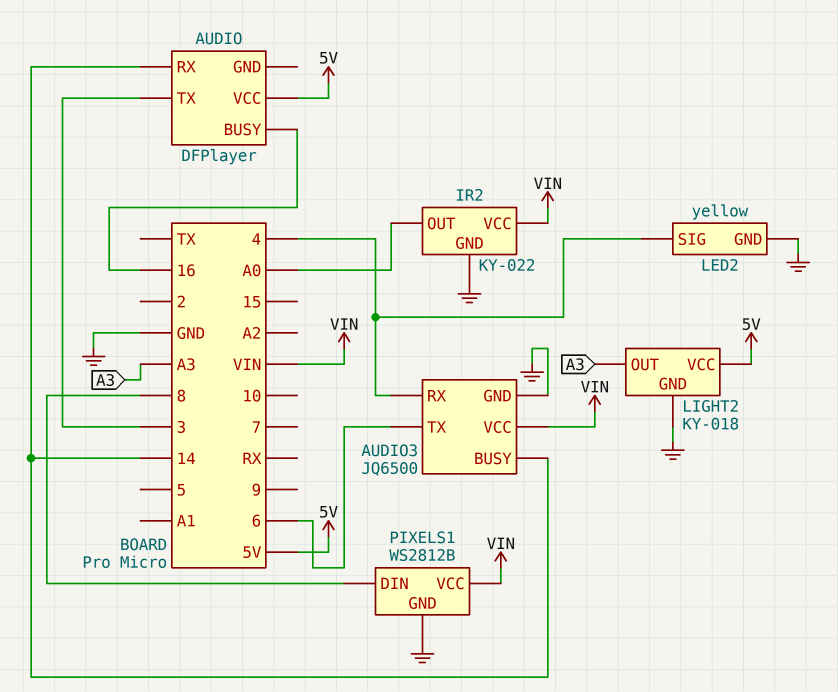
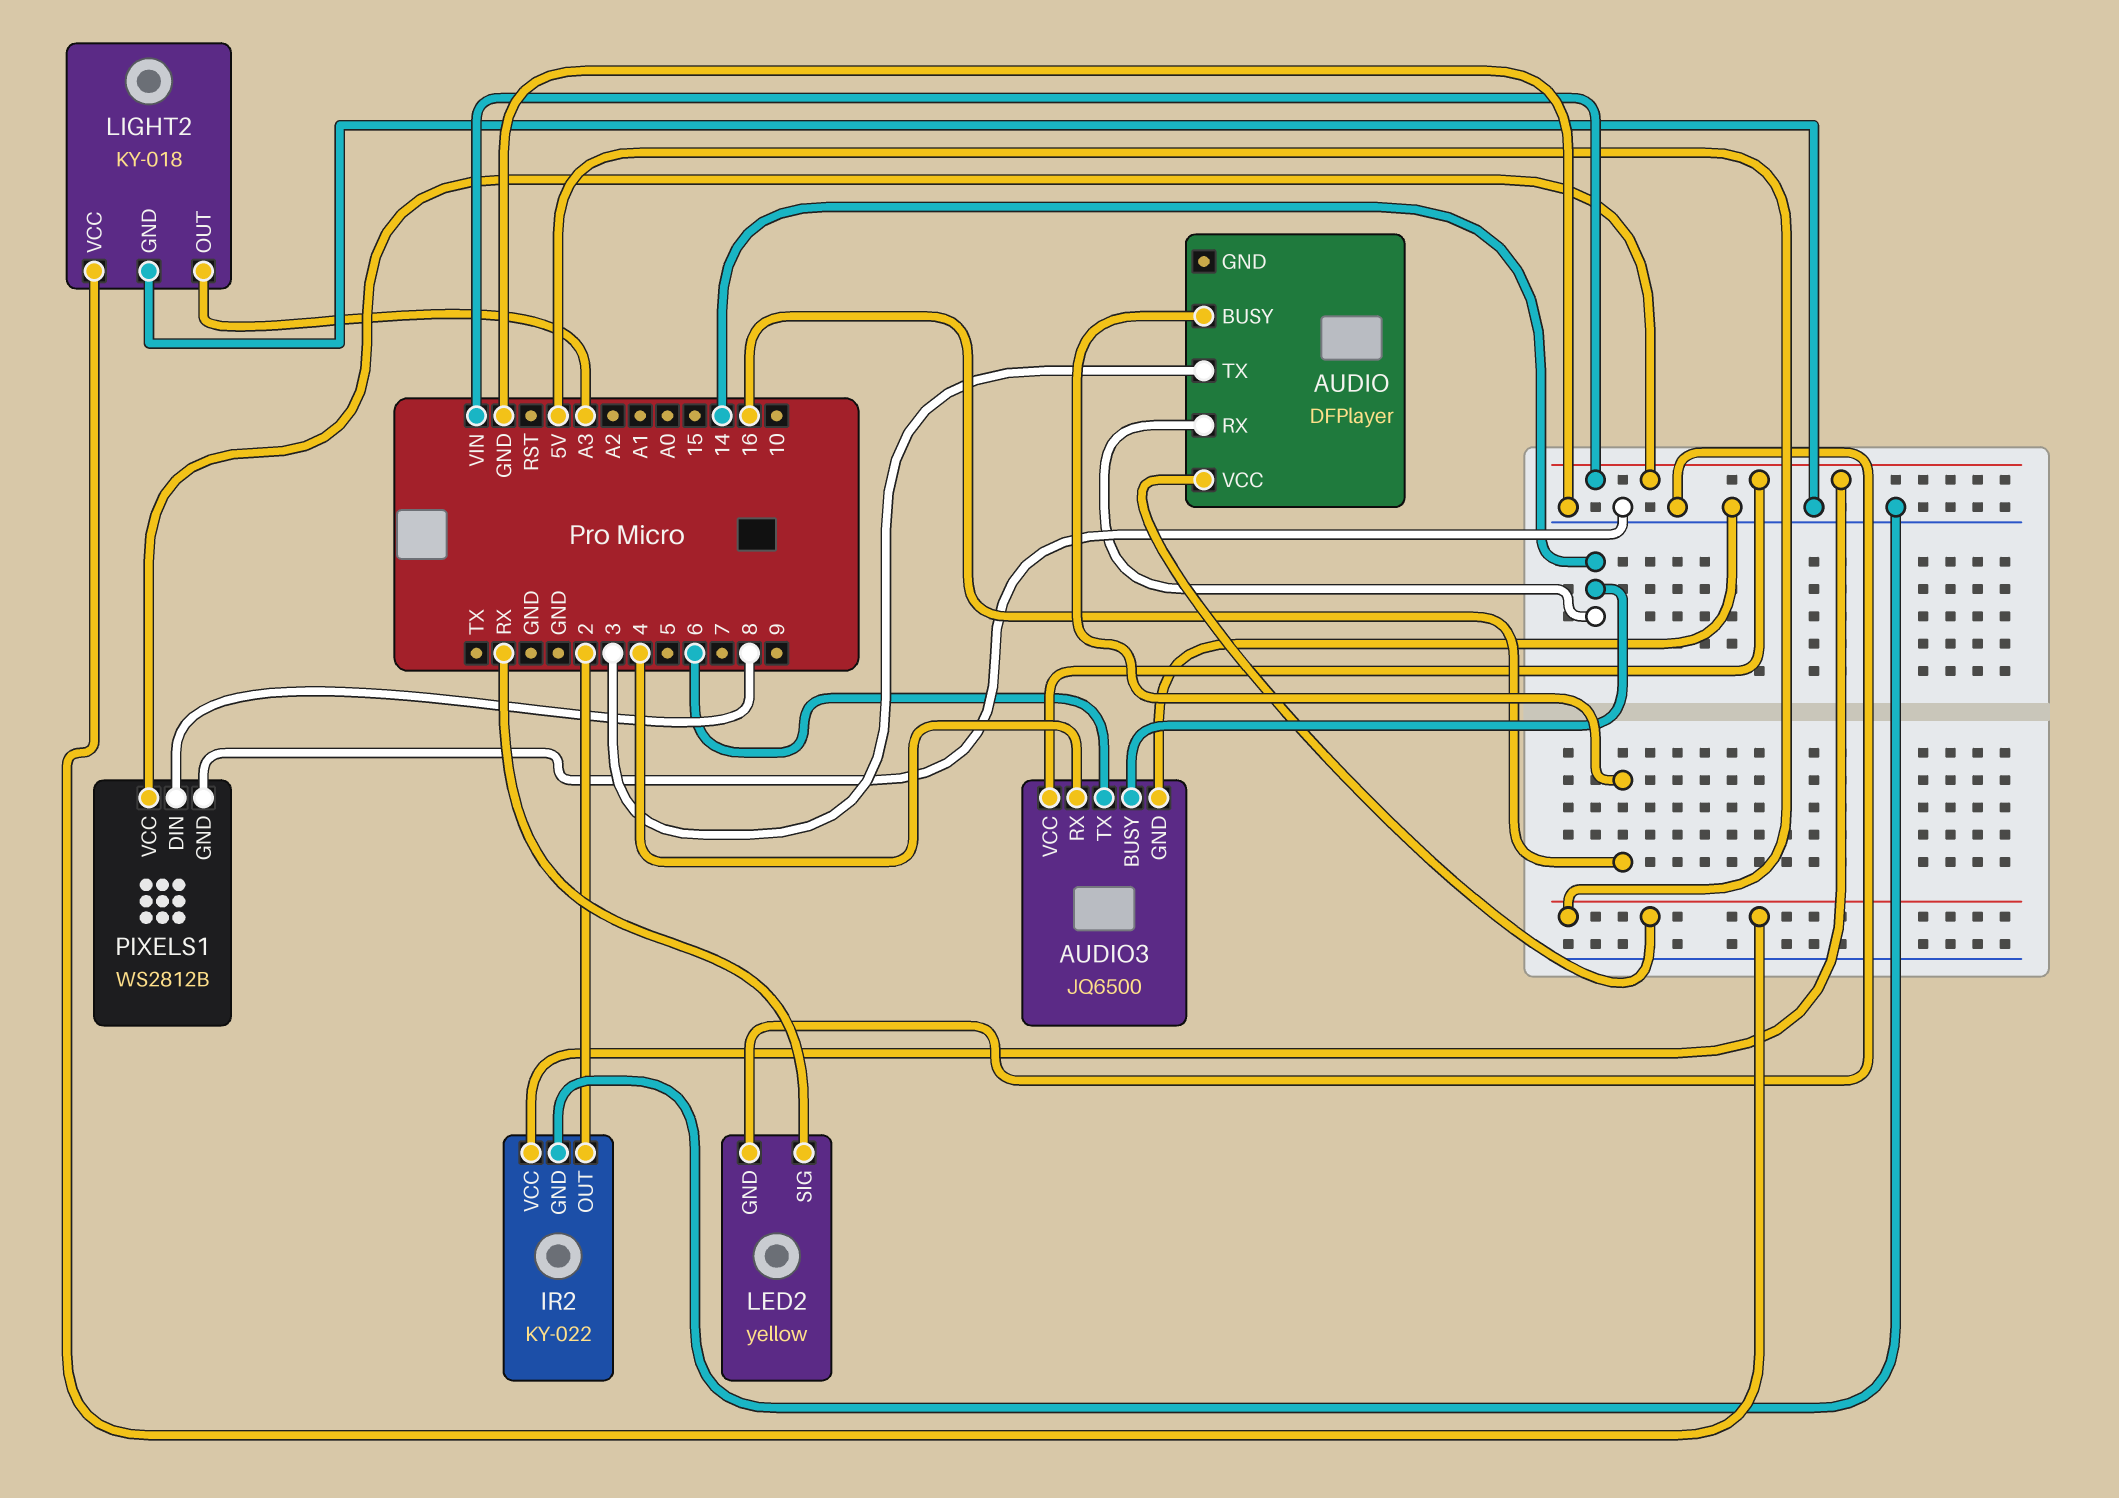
IR2 pin OUT: A0 -> 2
LED2 pin SIG: 4 -> RX

